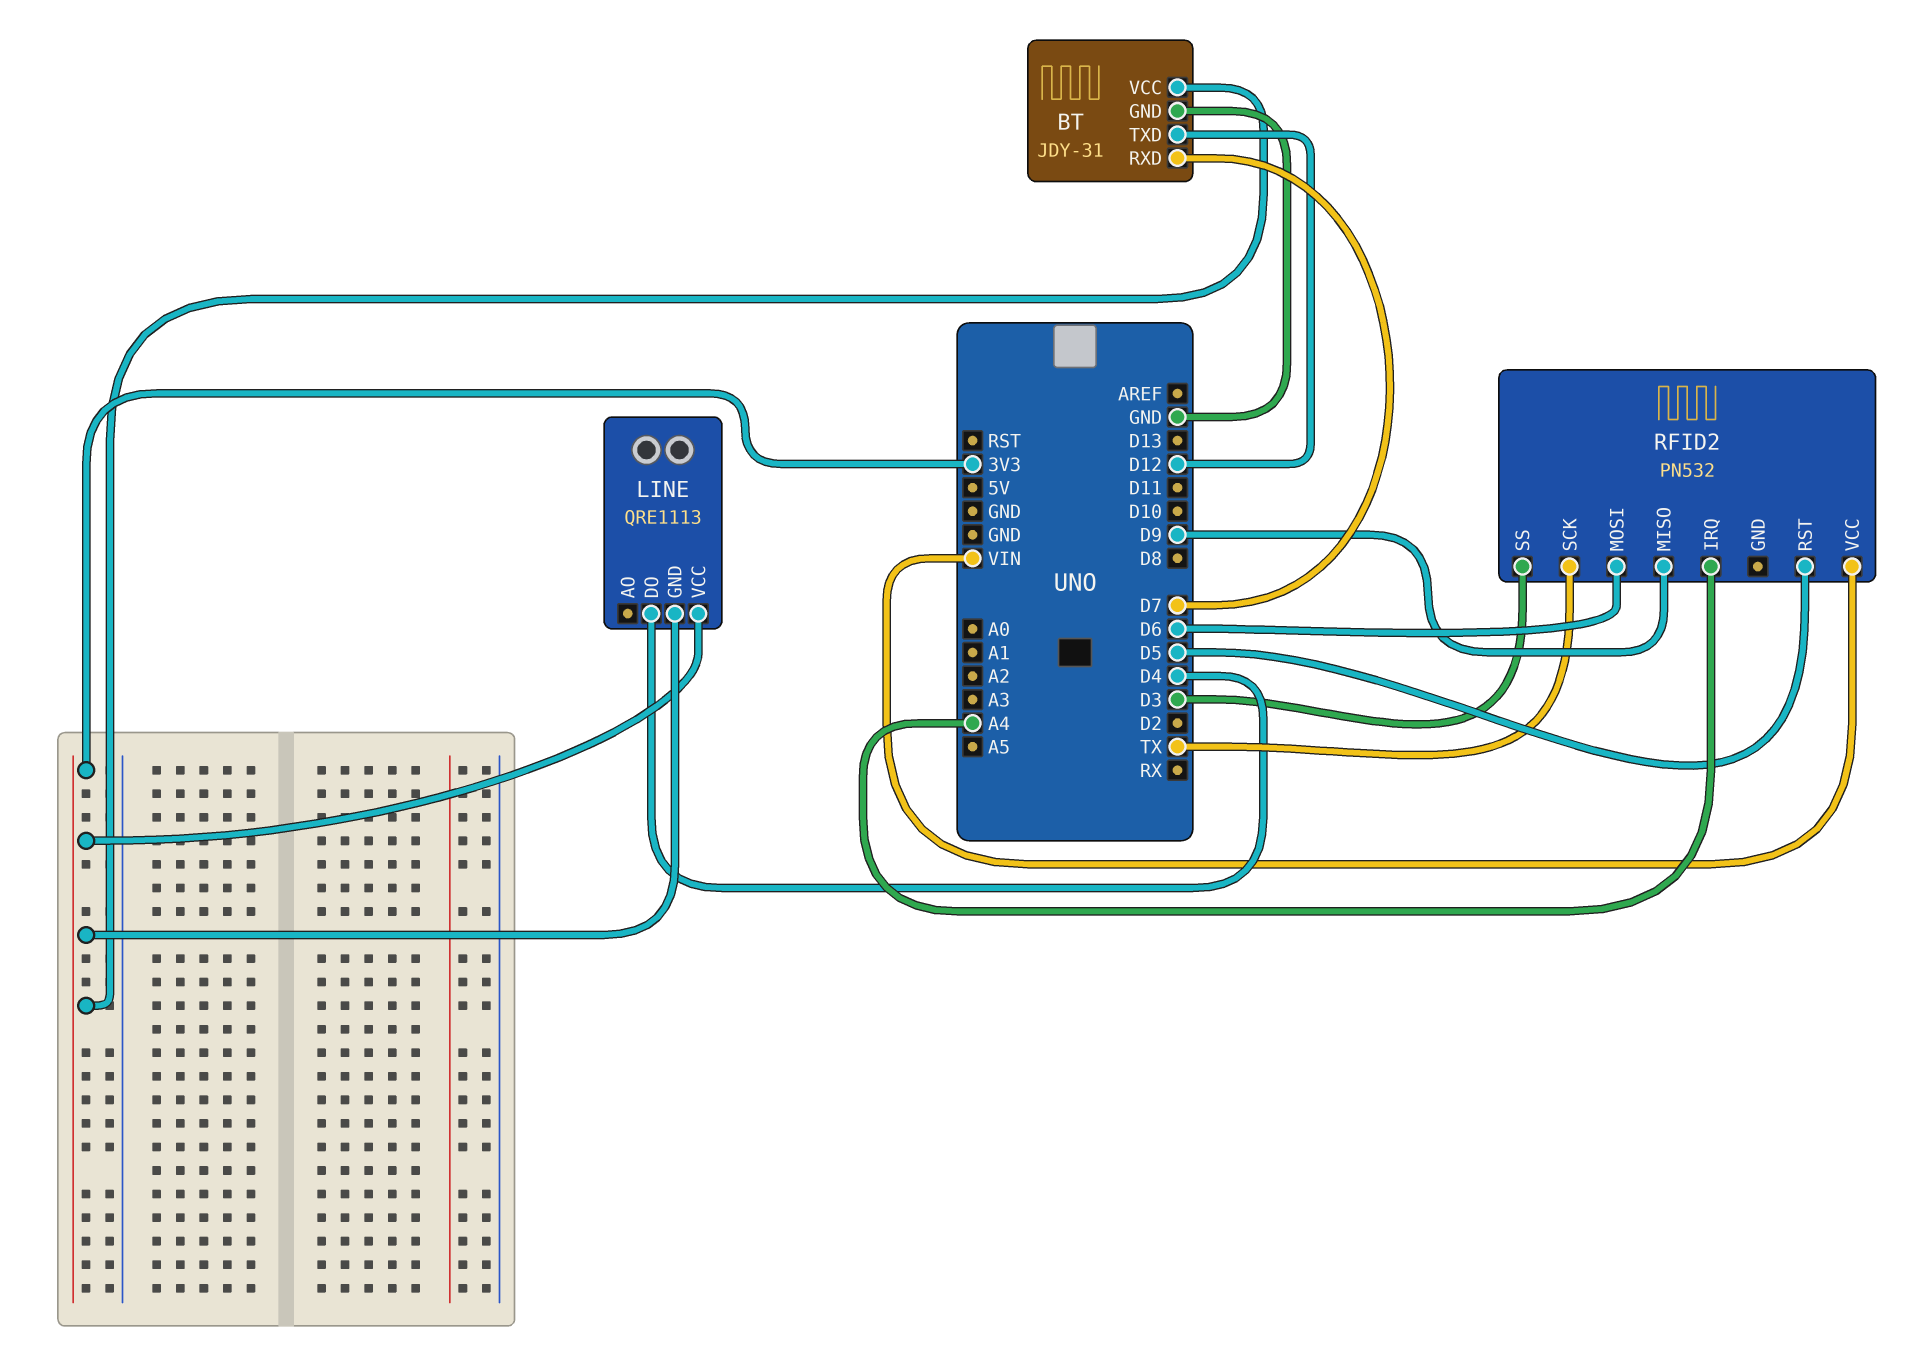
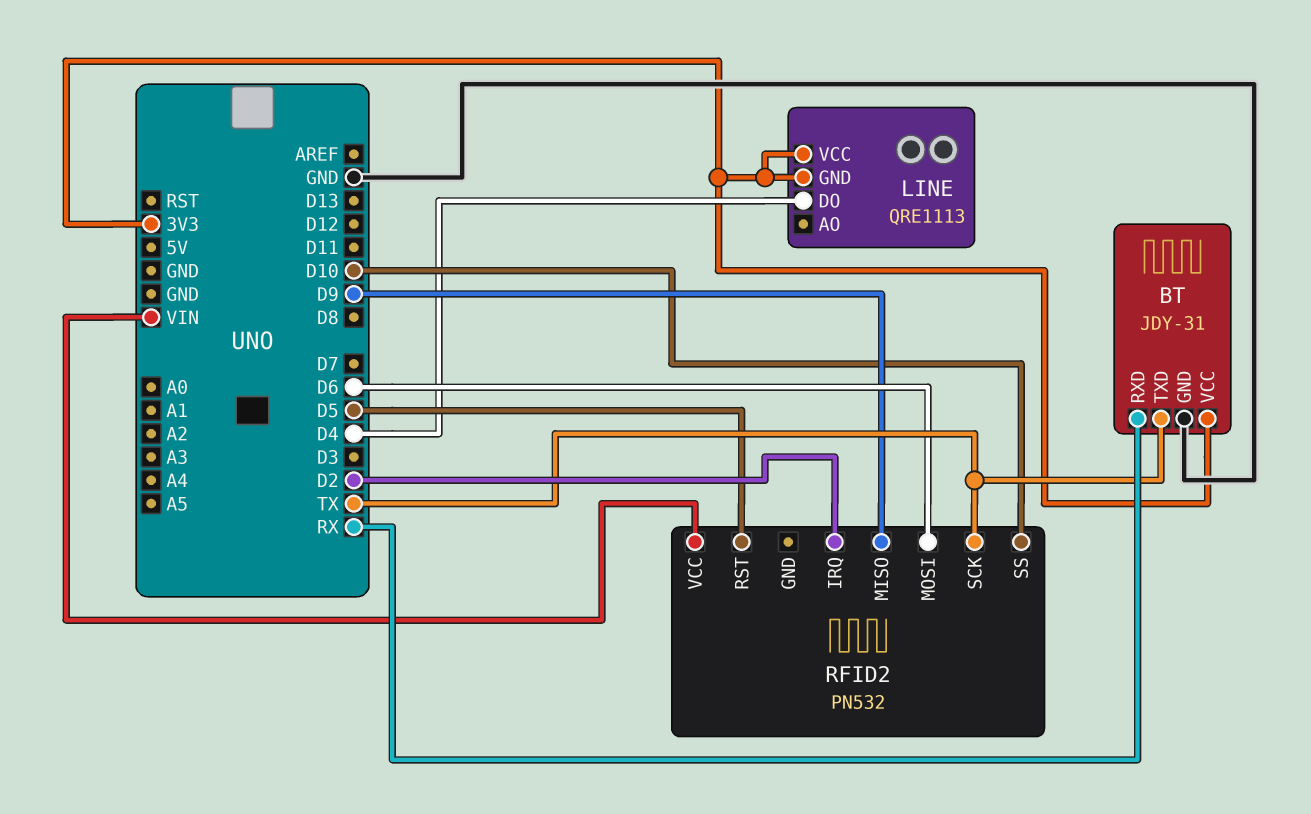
BT pin RXD: D7 -> RX
BT pin TXD: D12 -> TX
RFID2 pin IRQ: A4 -> D2
RFID2 pin SS: D3 -> D10

